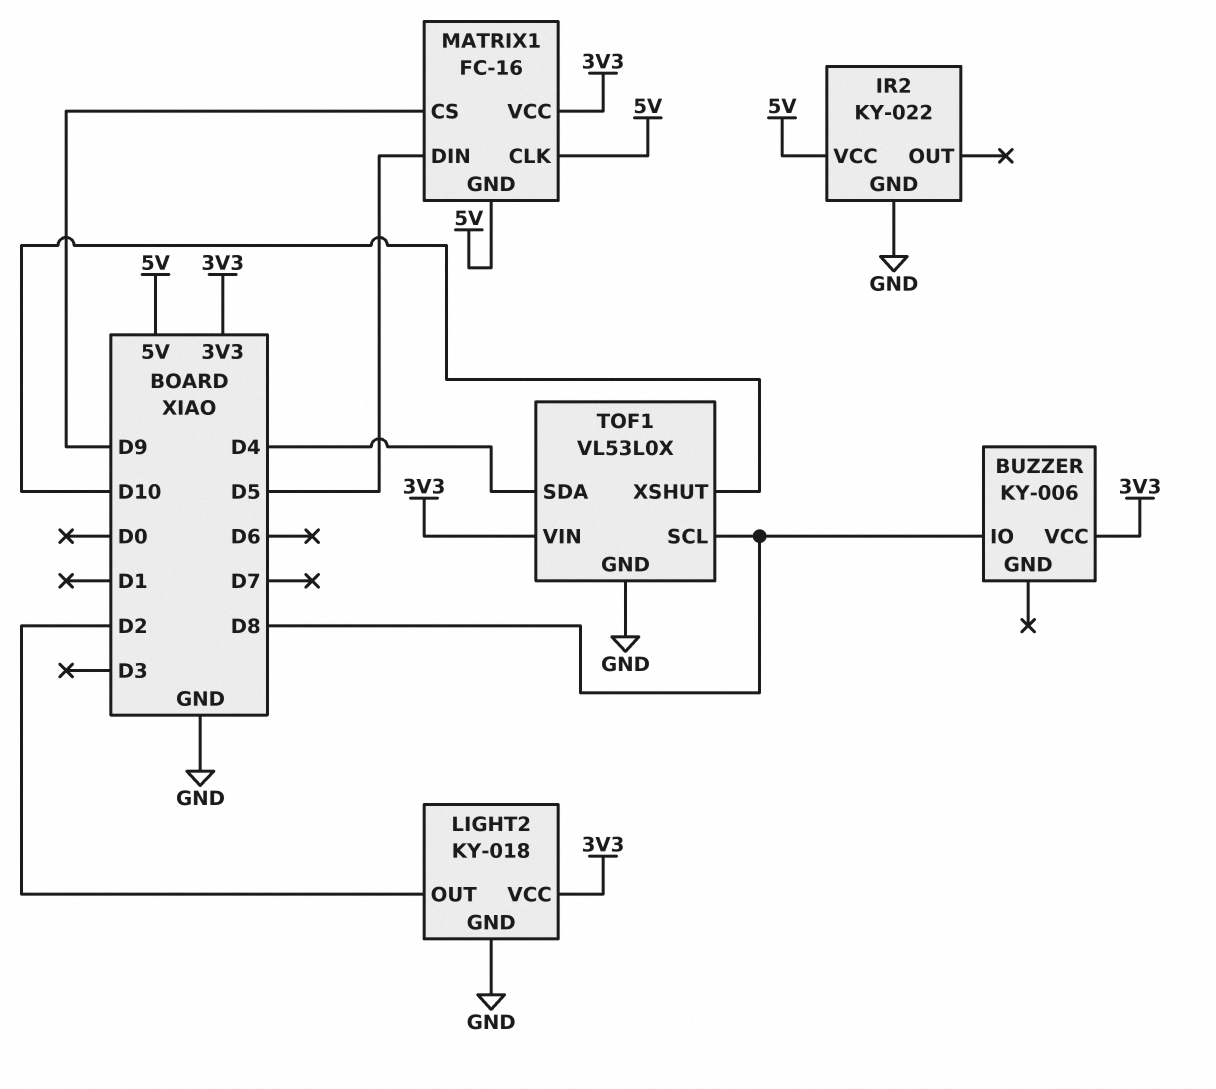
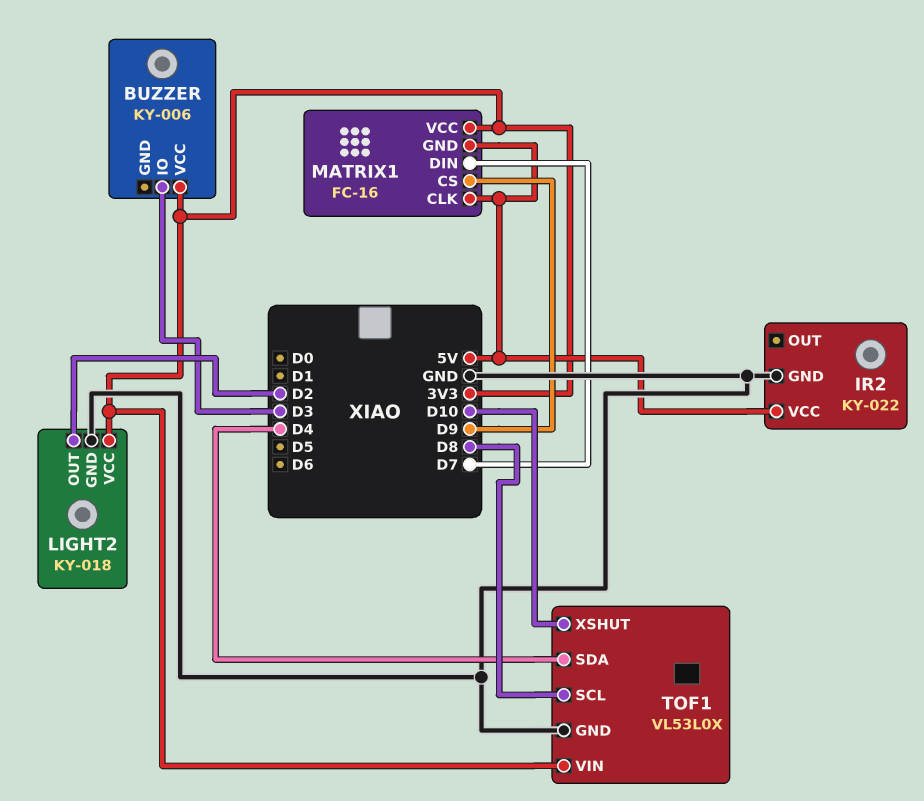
BUZZER pin IO: D8 -> D3
MATRIX1 pin DIN: D5 -> D7

